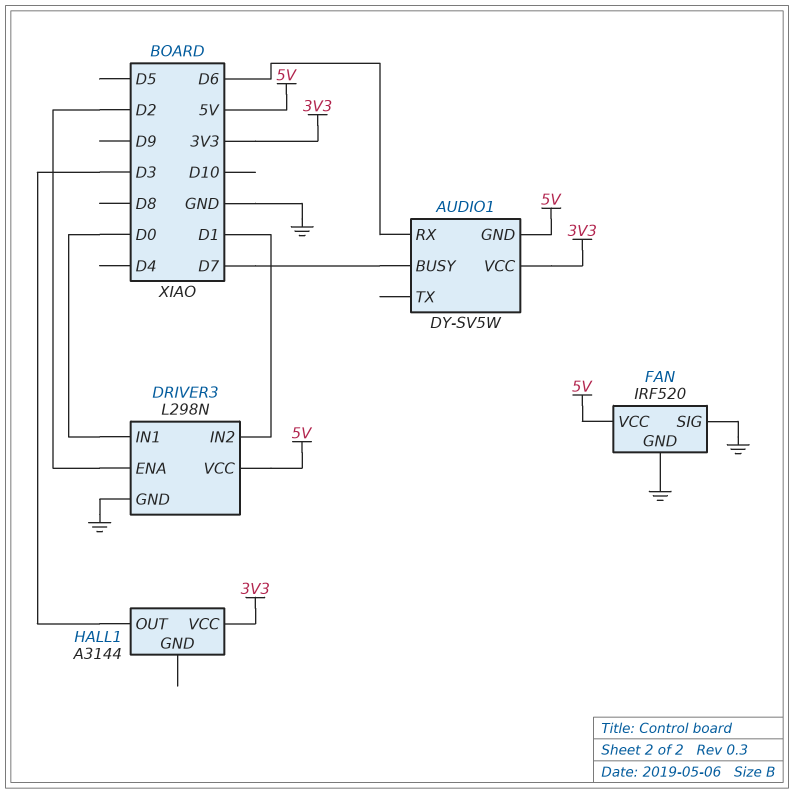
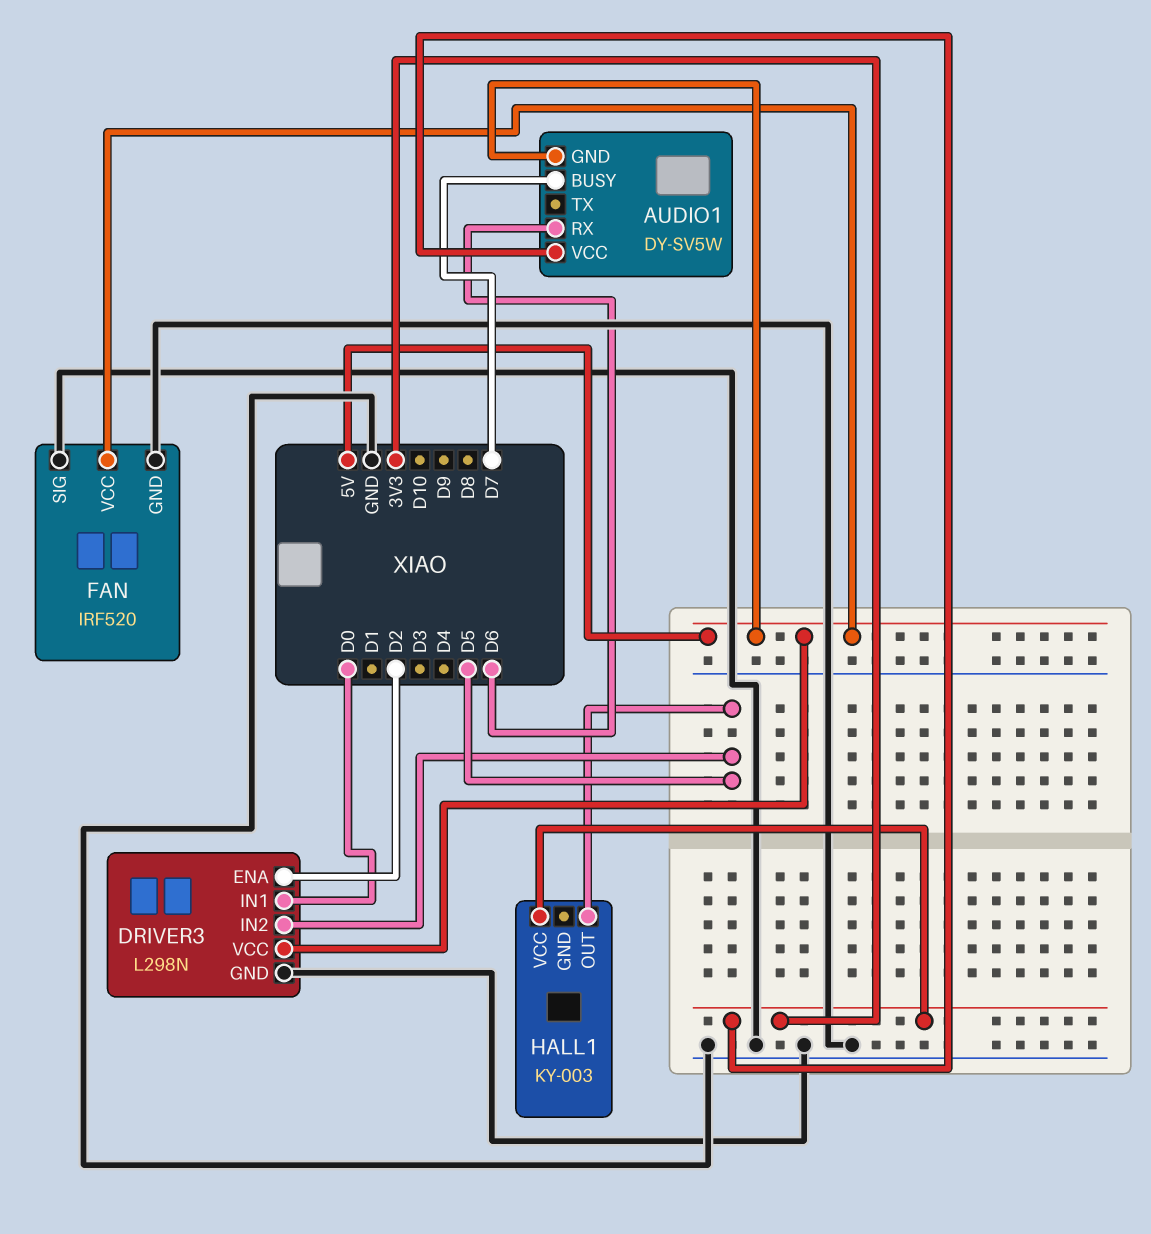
DRIVER3 pin IN2: D1 -> D5
HALL1: A3144 -> KY-003
HALL1 pin OUT: D3 -> D5

